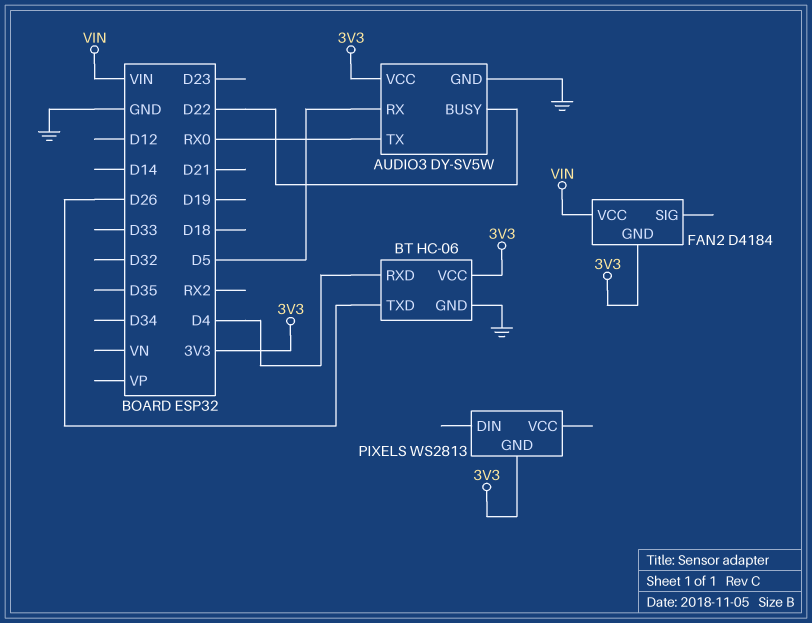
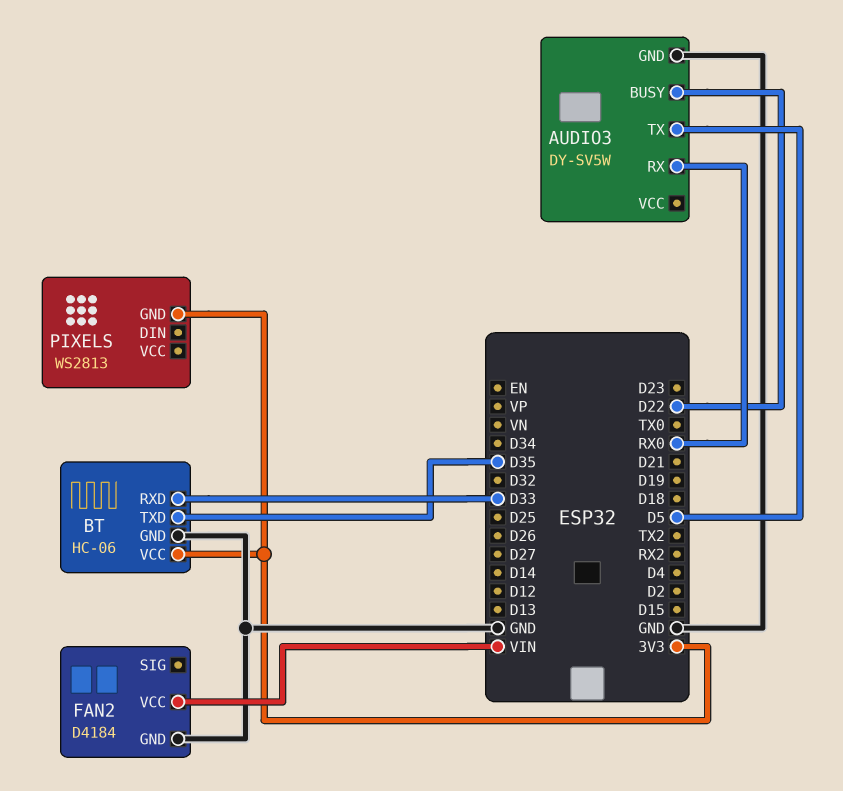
AUDIO3 pin RX: D5 -> RX0
AUDIO3 pin TX: RX0 -> D5
AUDIO3 pin VCC: 3V3 -> none
BT pin RXD: D4 -> D33
BT pin TXD: D26 -> D35
FAN2 pin GND: 3V3 -> GND

